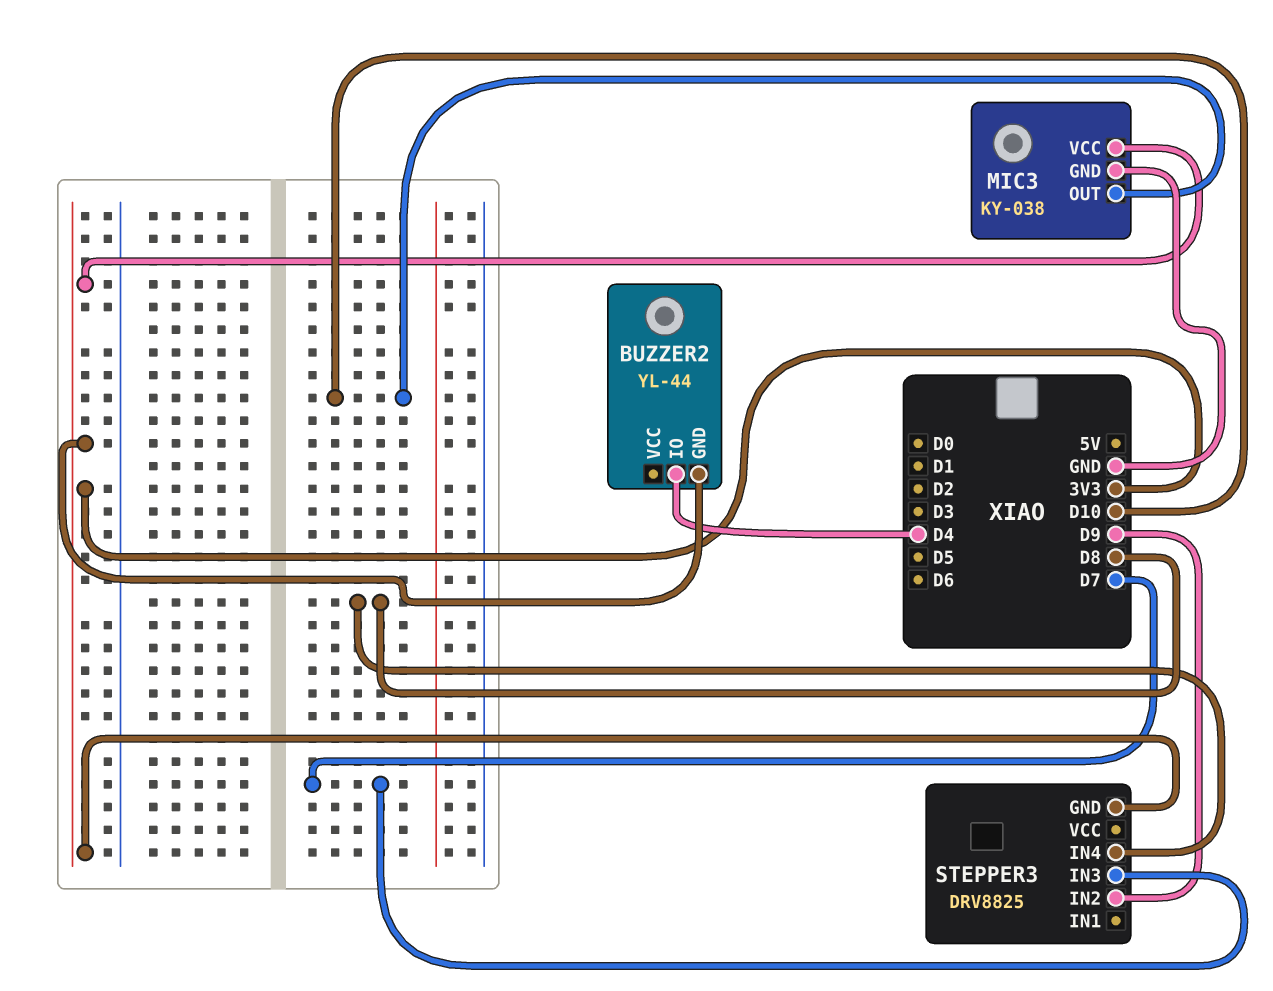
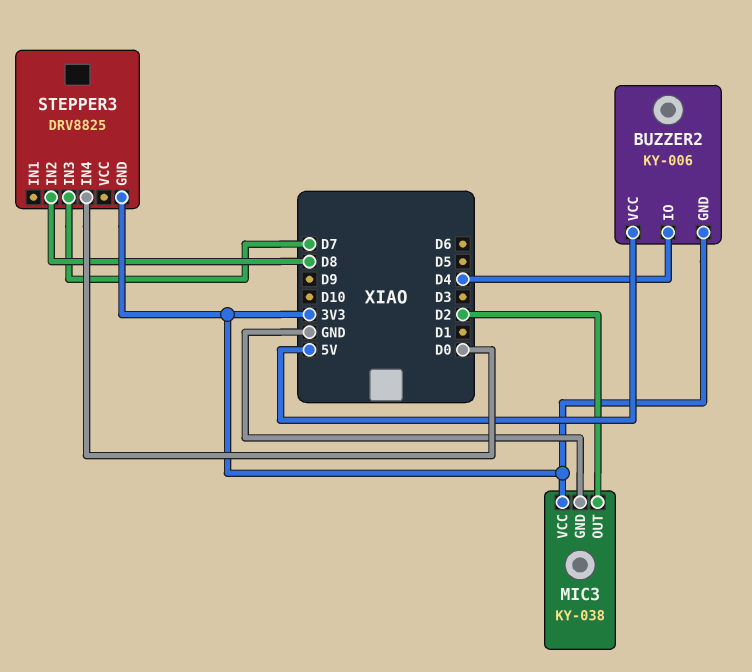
BUZZER2: YL-44 -> KY-006
BUZZER2 pin VCC: none -> 5V
MIC3 pin OUT: D10 -> D2
STEPPER3 pin IN2: D9 -> D8
STEPPER3 pin IN4: D8 -> D0

